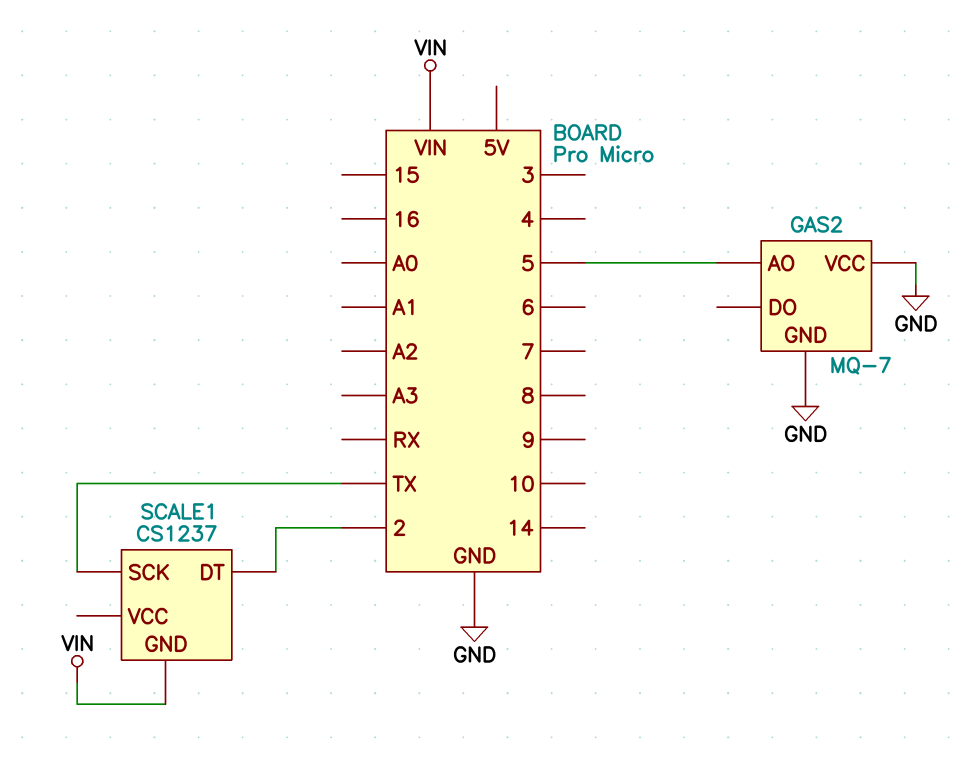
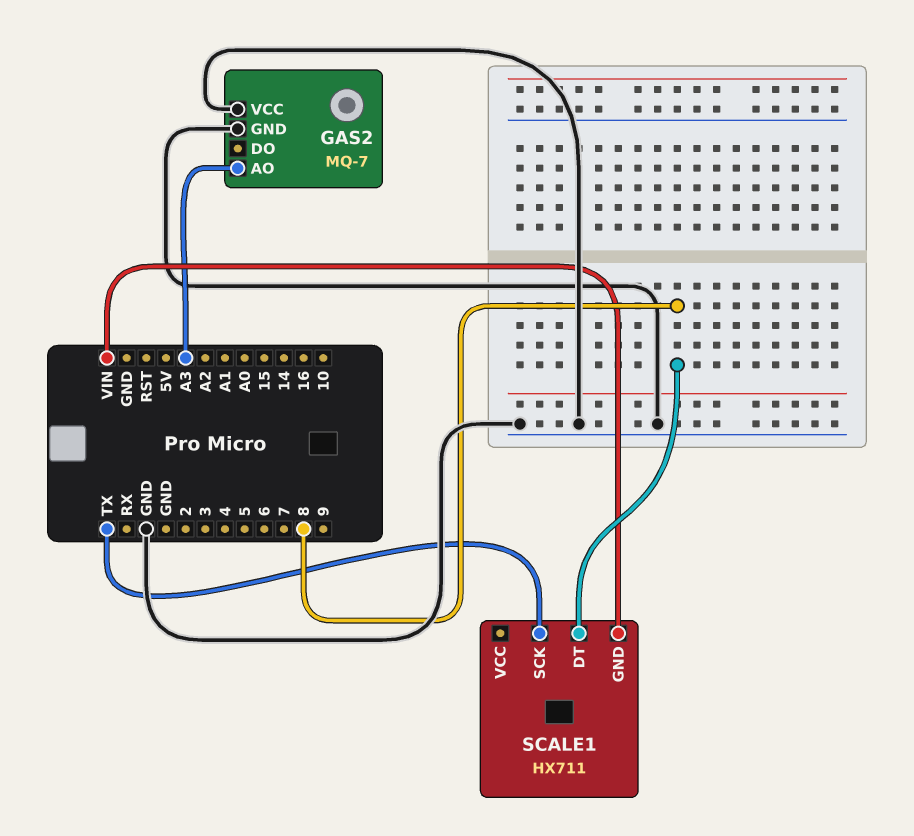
GAS2 pin AO: 5 -> A3
SCALE1: CS1237 -> HX711
SCALE1 pin DT: 2 -> 8

